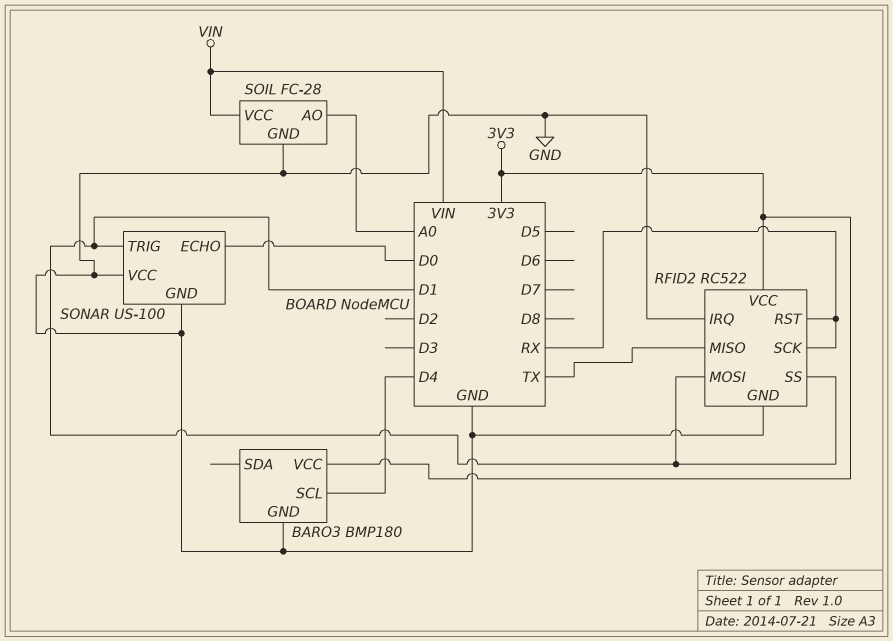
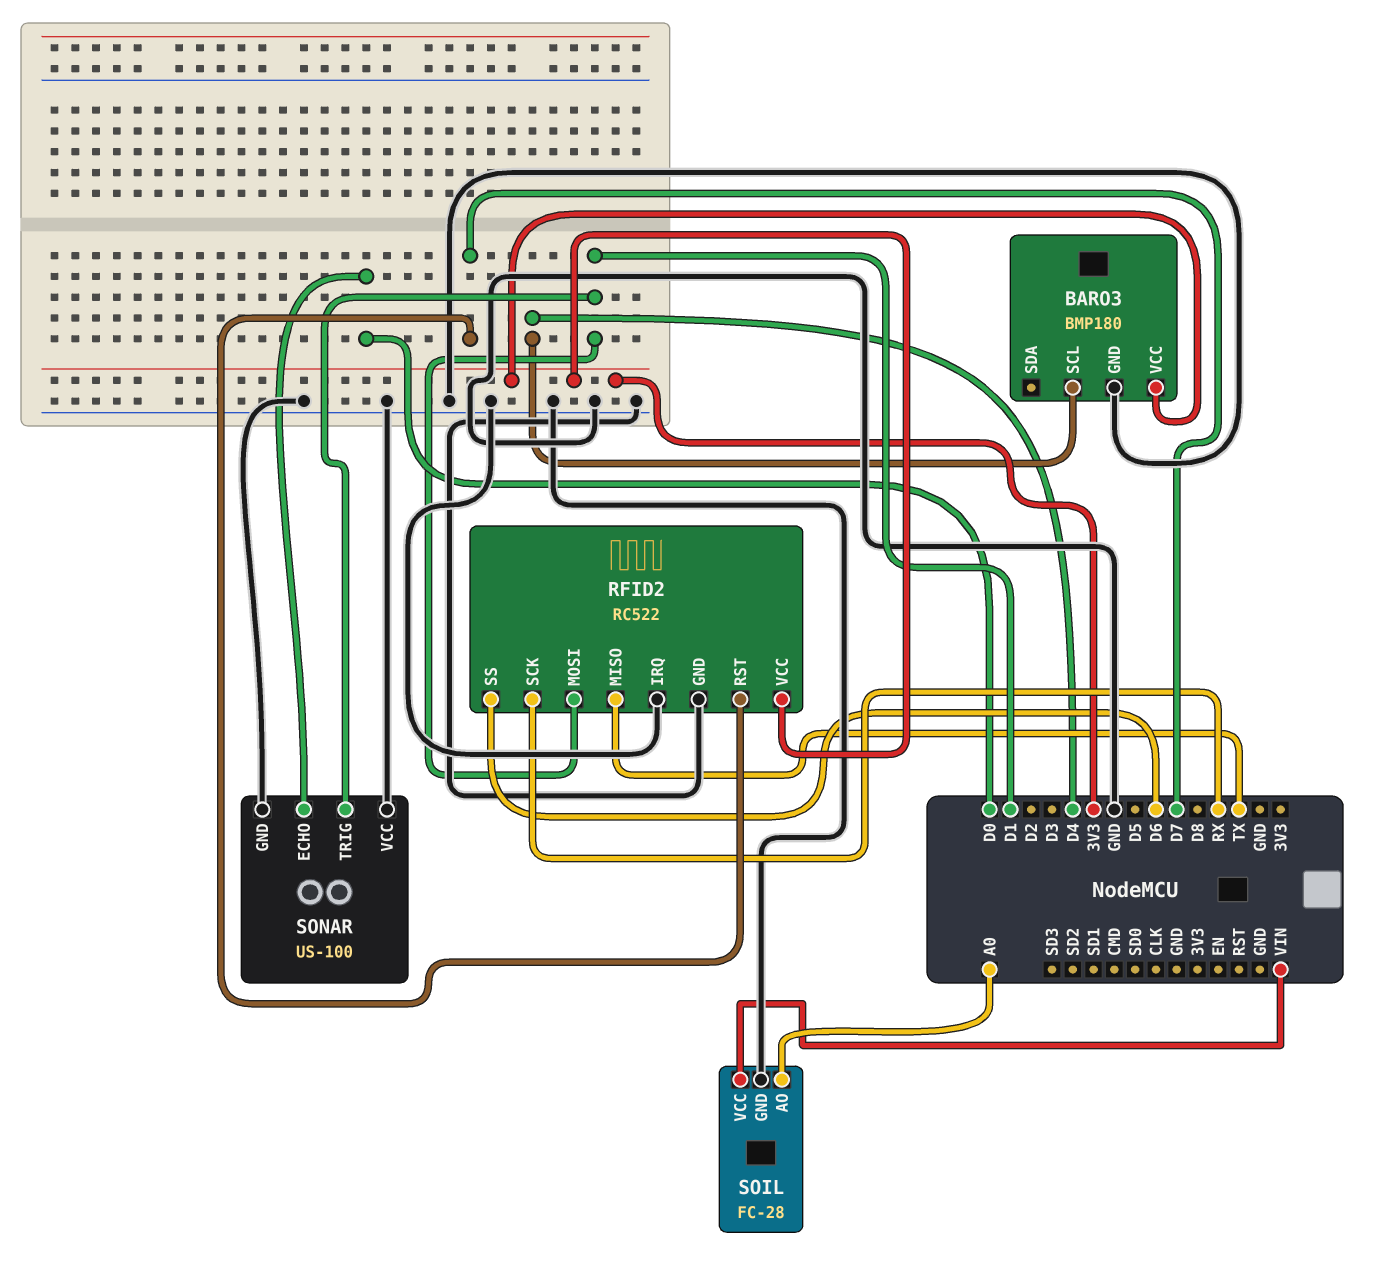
RFID2 pin RST: RX -> D7
RFID2 pin SS: D1 -> D6

